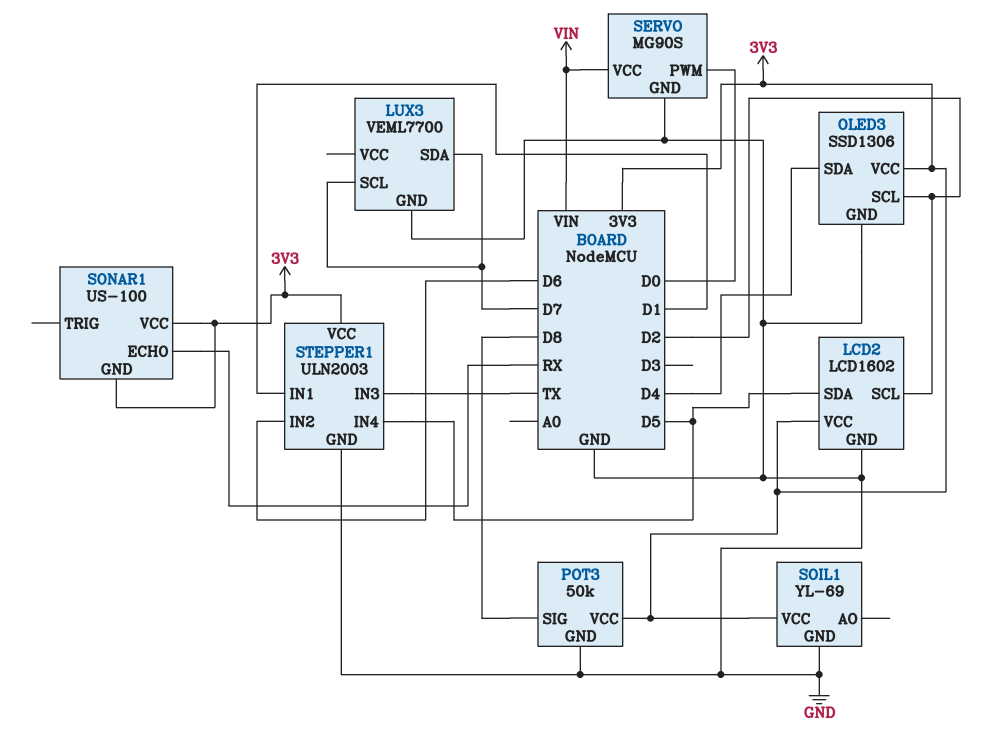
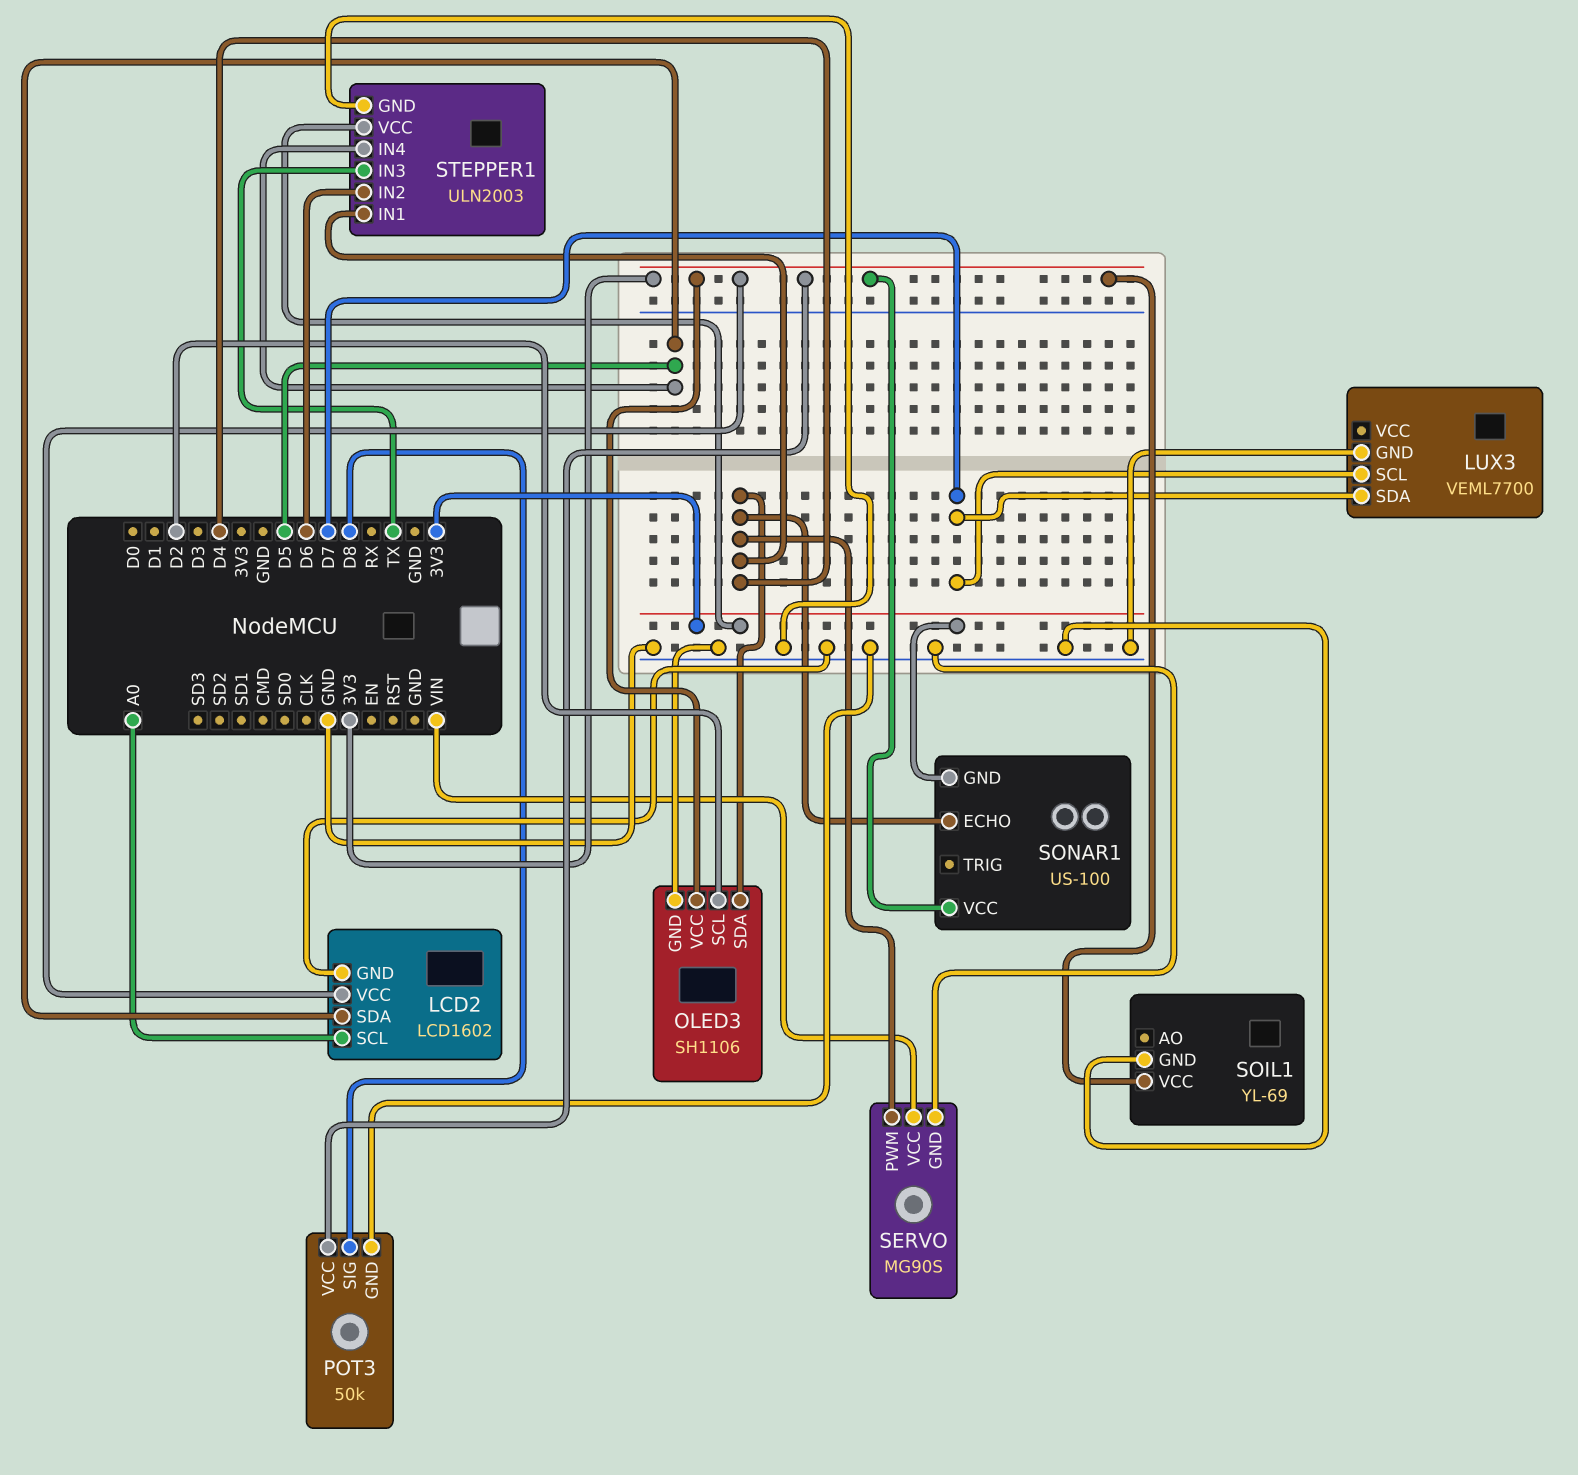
LCD2 pin SCL: D2 -> A0
OLED3: SSD1306 -> SH1106
SERVO pin PWM: D0 -> D4
SONAR1 pin ECHO: RX -> D4
STEPPER1 pin IN1: D1 -> D4

